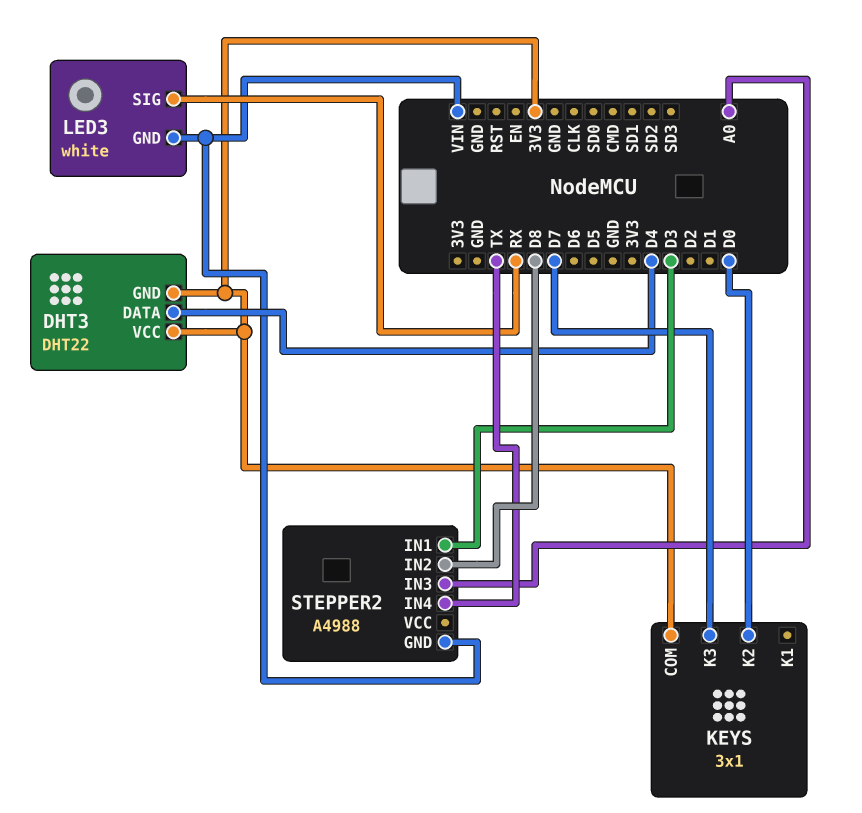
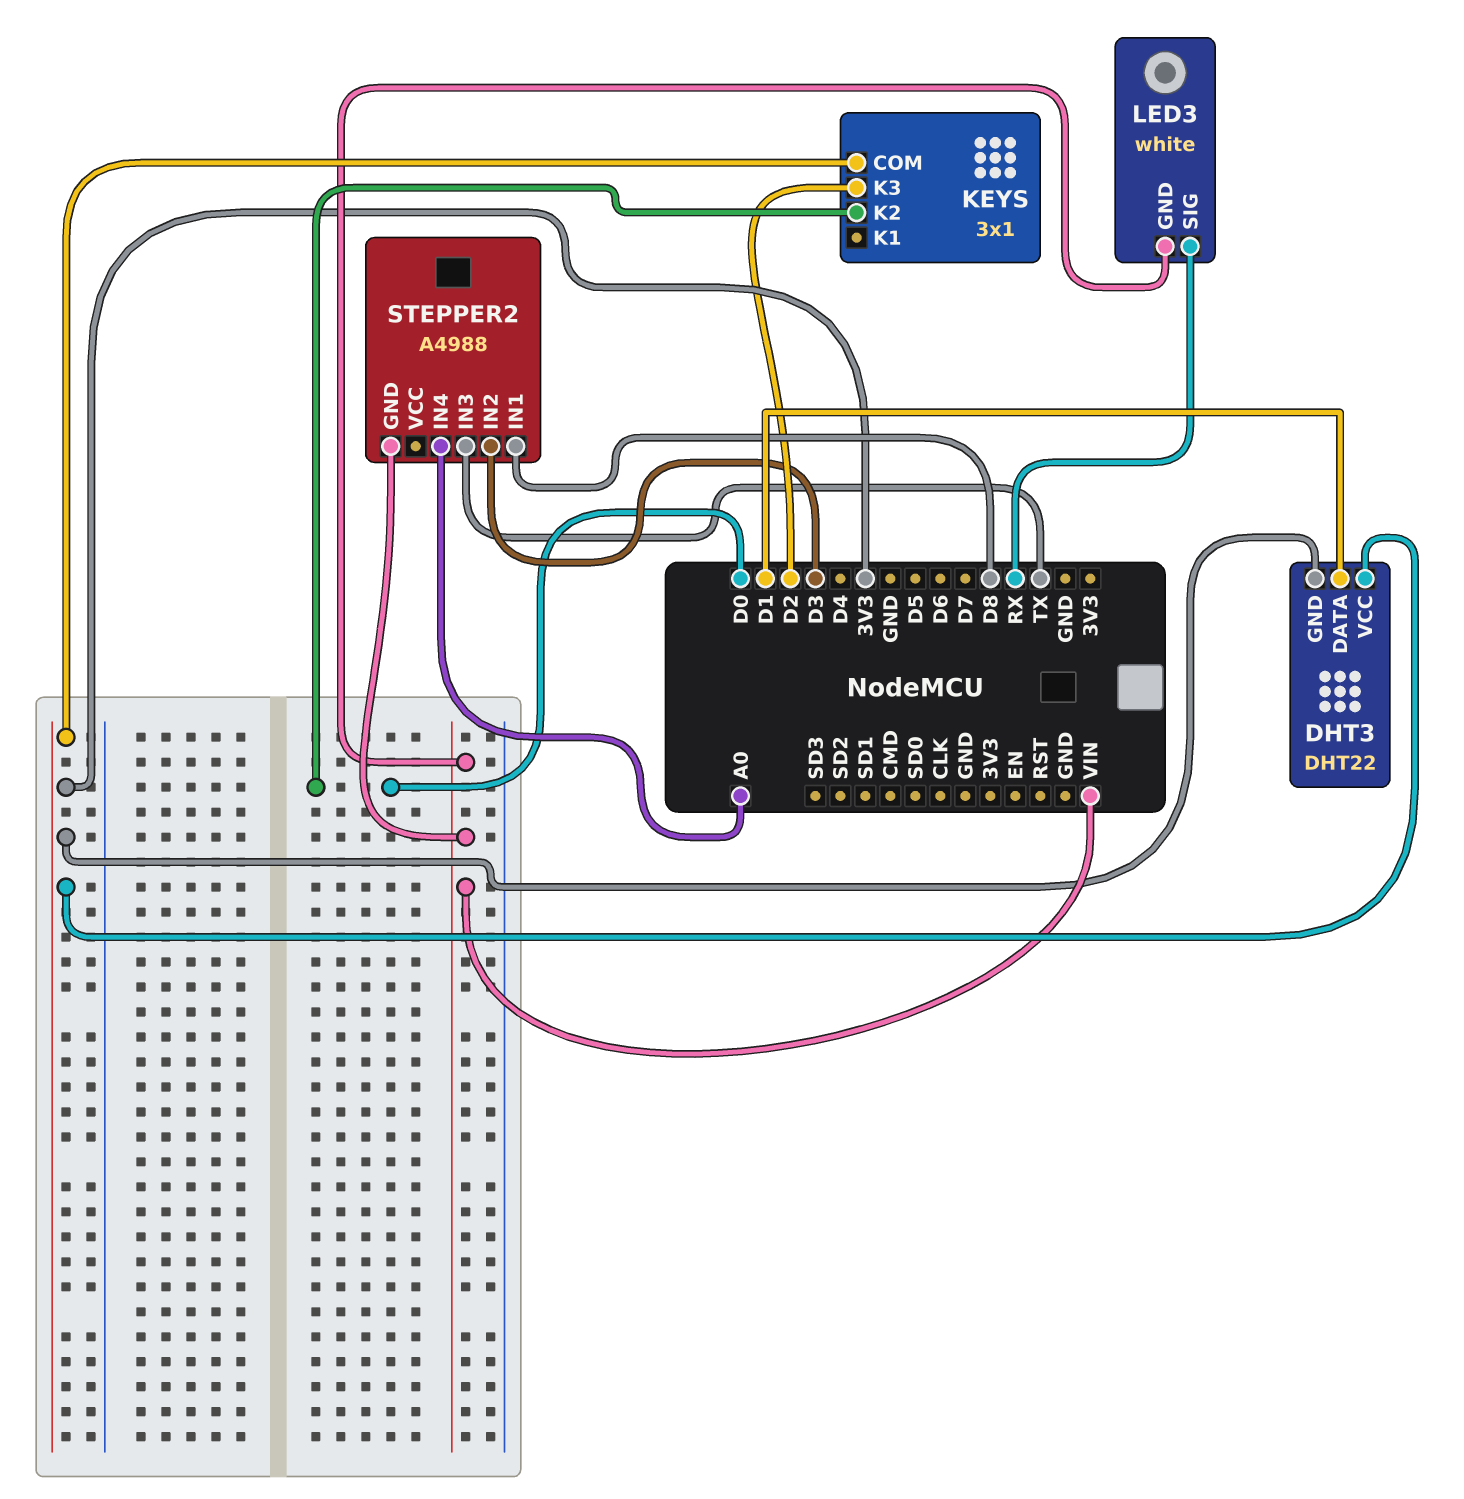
DHT3 pin DATA: D4 -> D1
KEYS pin K3: D7 -> D2
STEPPER2 pin IN1: D3 -> D8
STEPPER2 pin IN2: D8 -> D3
STEPPER2 pin IN3: A0 -> TX
STEPPER2 pin IN4: TX -> A0

